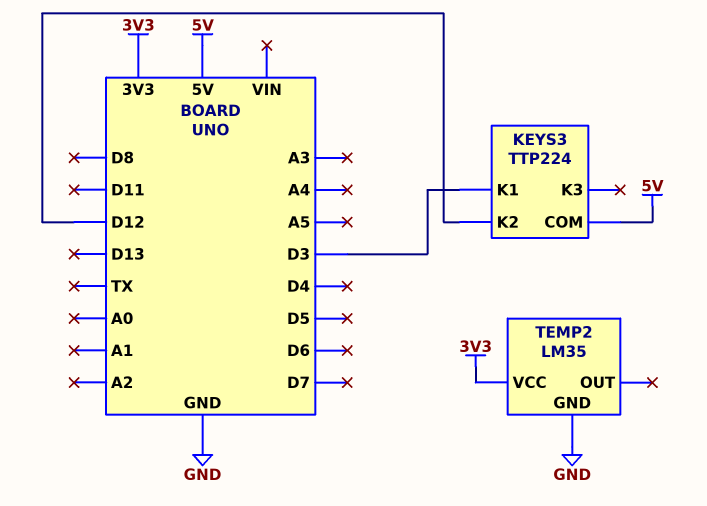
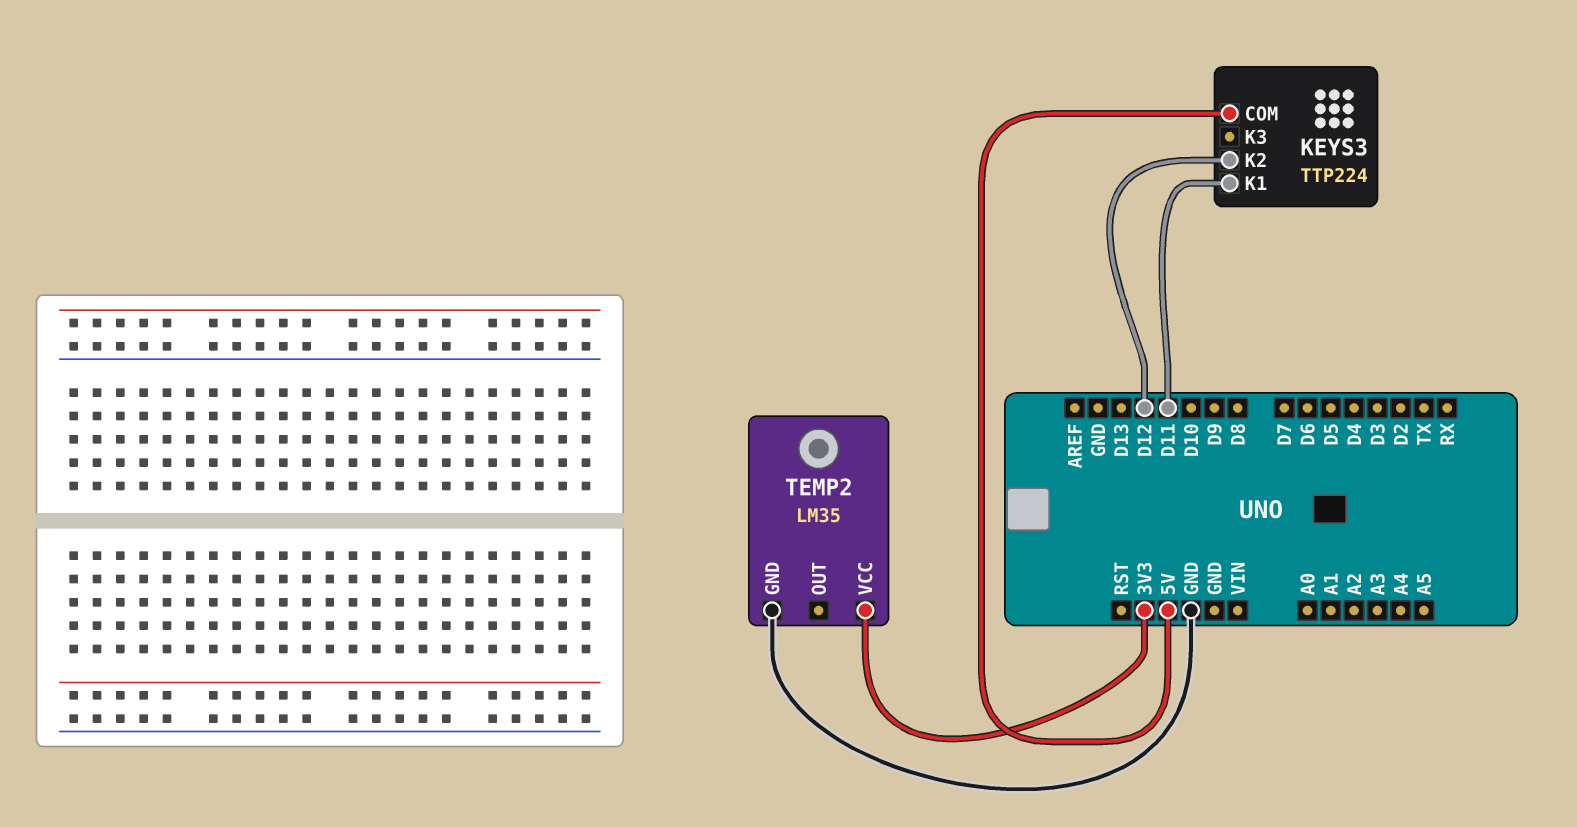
KEYS3 pin K1: D3 -> D11

